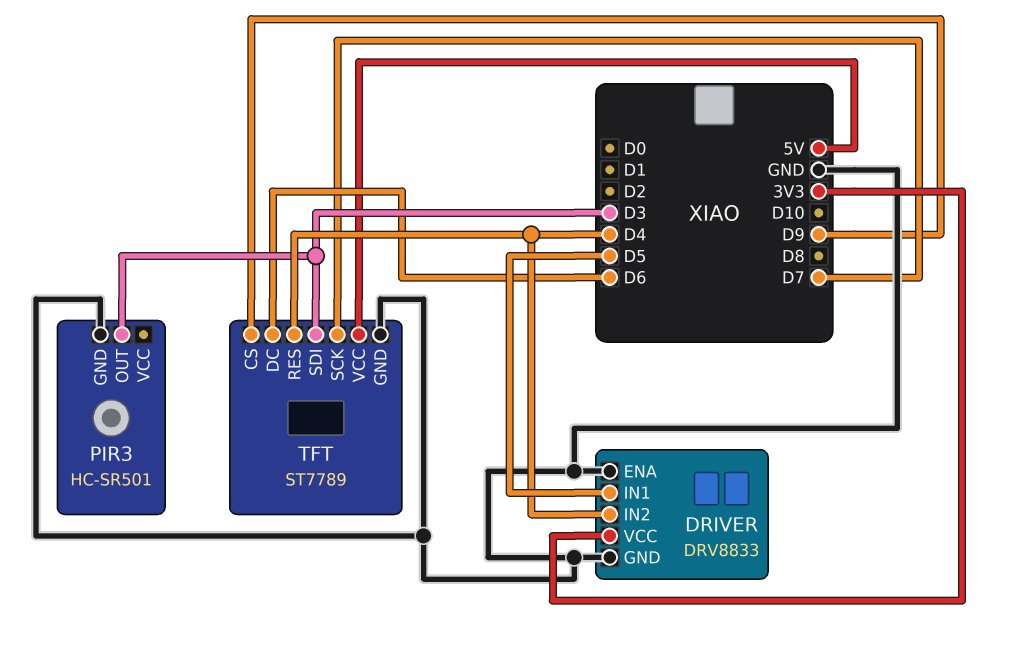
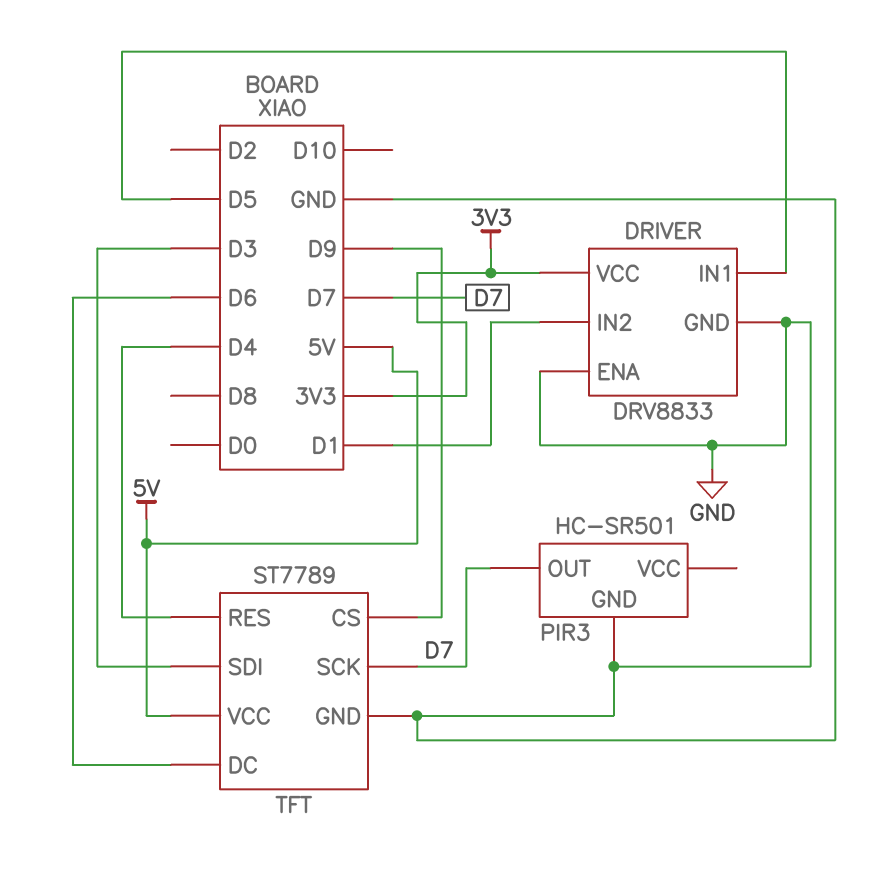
DRIVER pin IN2: D4 -> D1
PIR3 pin OUT: D3 -> D7

